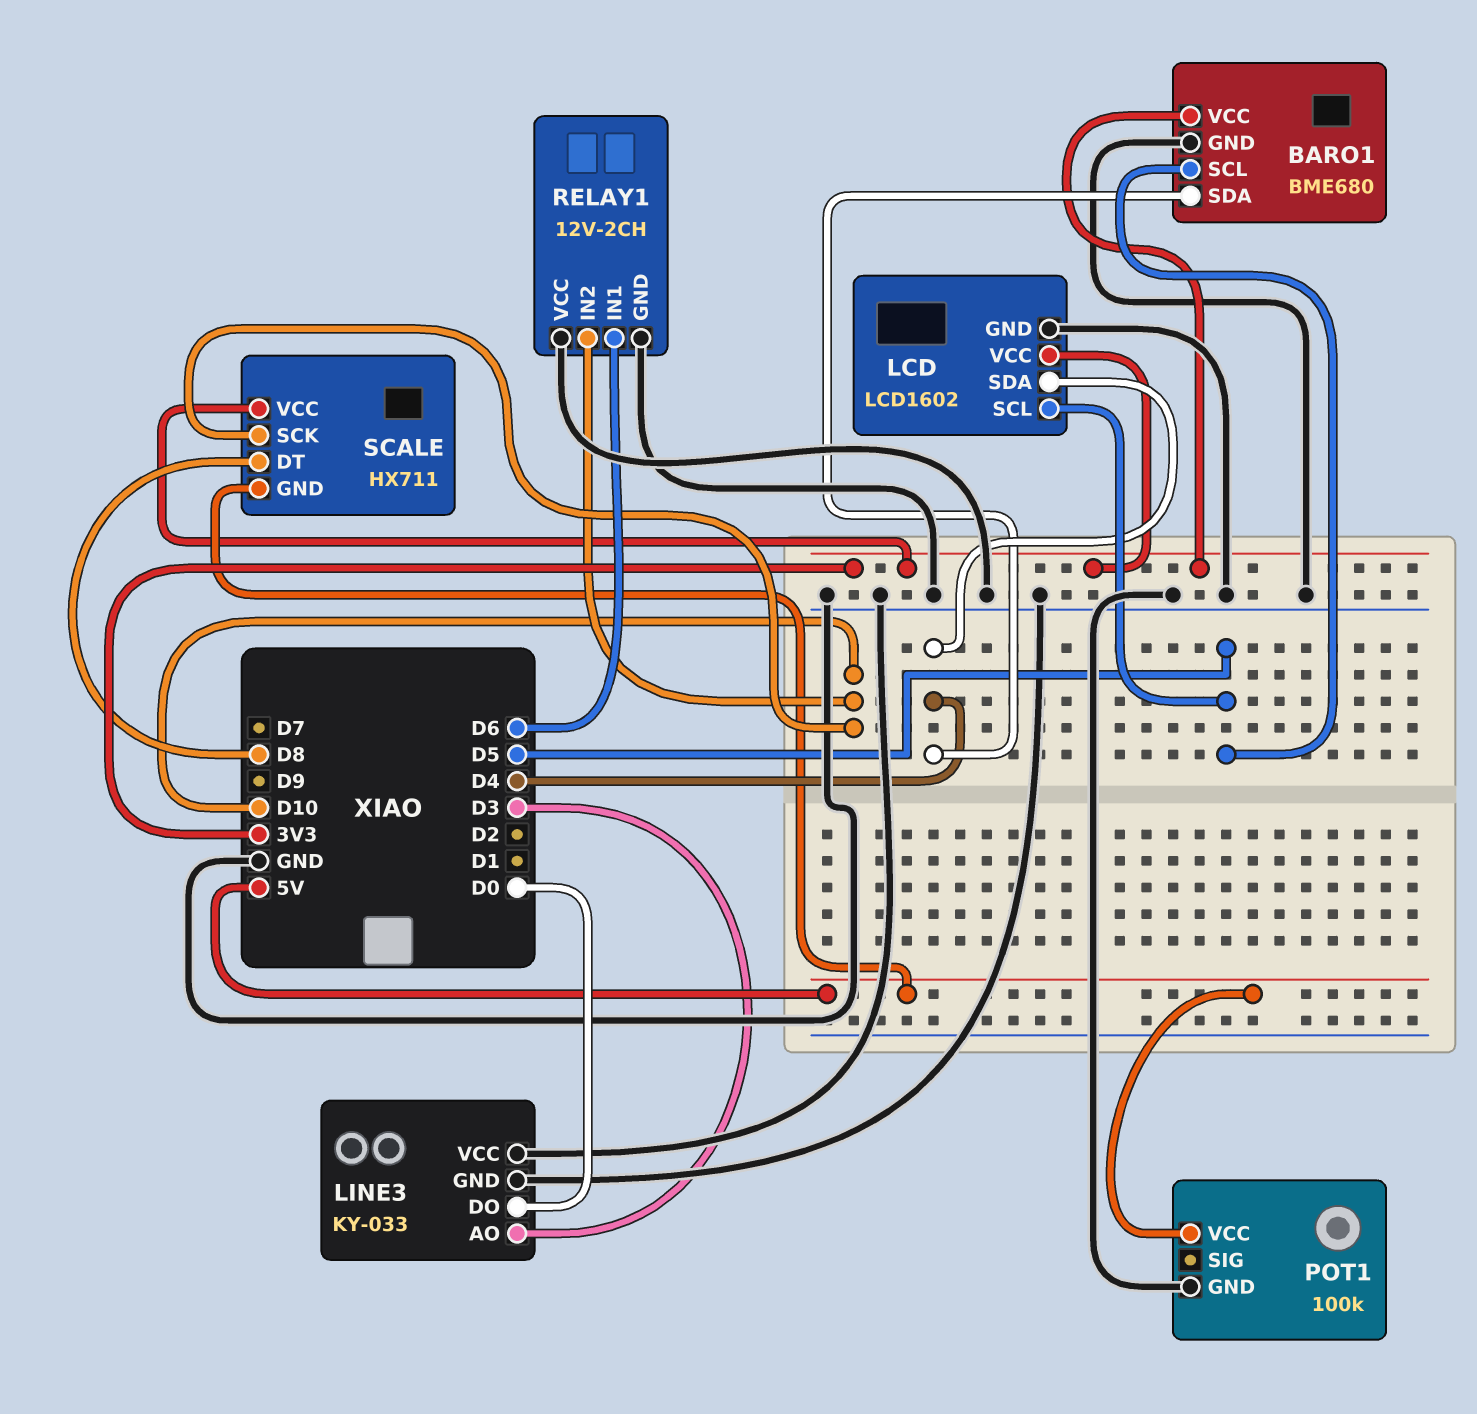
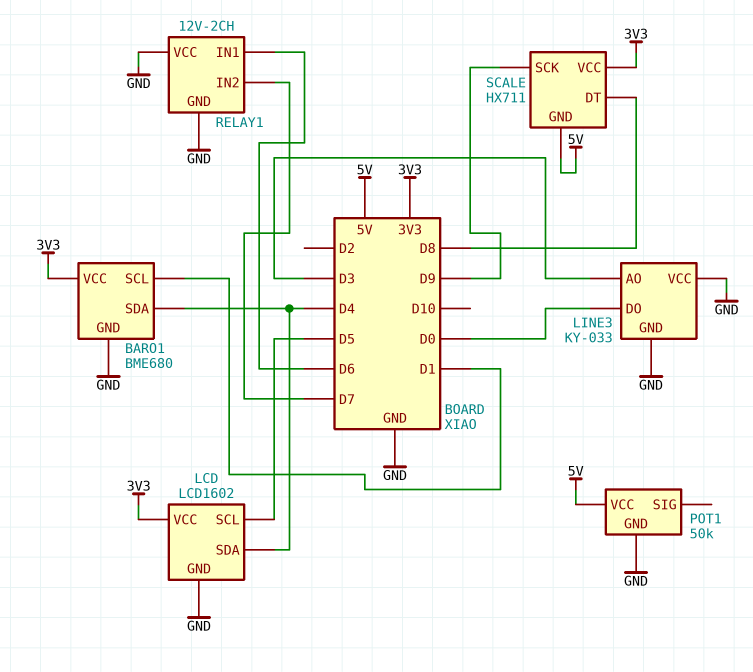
BARO1 pin SCL: D5 -> D1
POT1: 100k -> 50k
RELAY1 pin IN2: D10 -> D7
SCALE pin SCK: D10 -> D9

